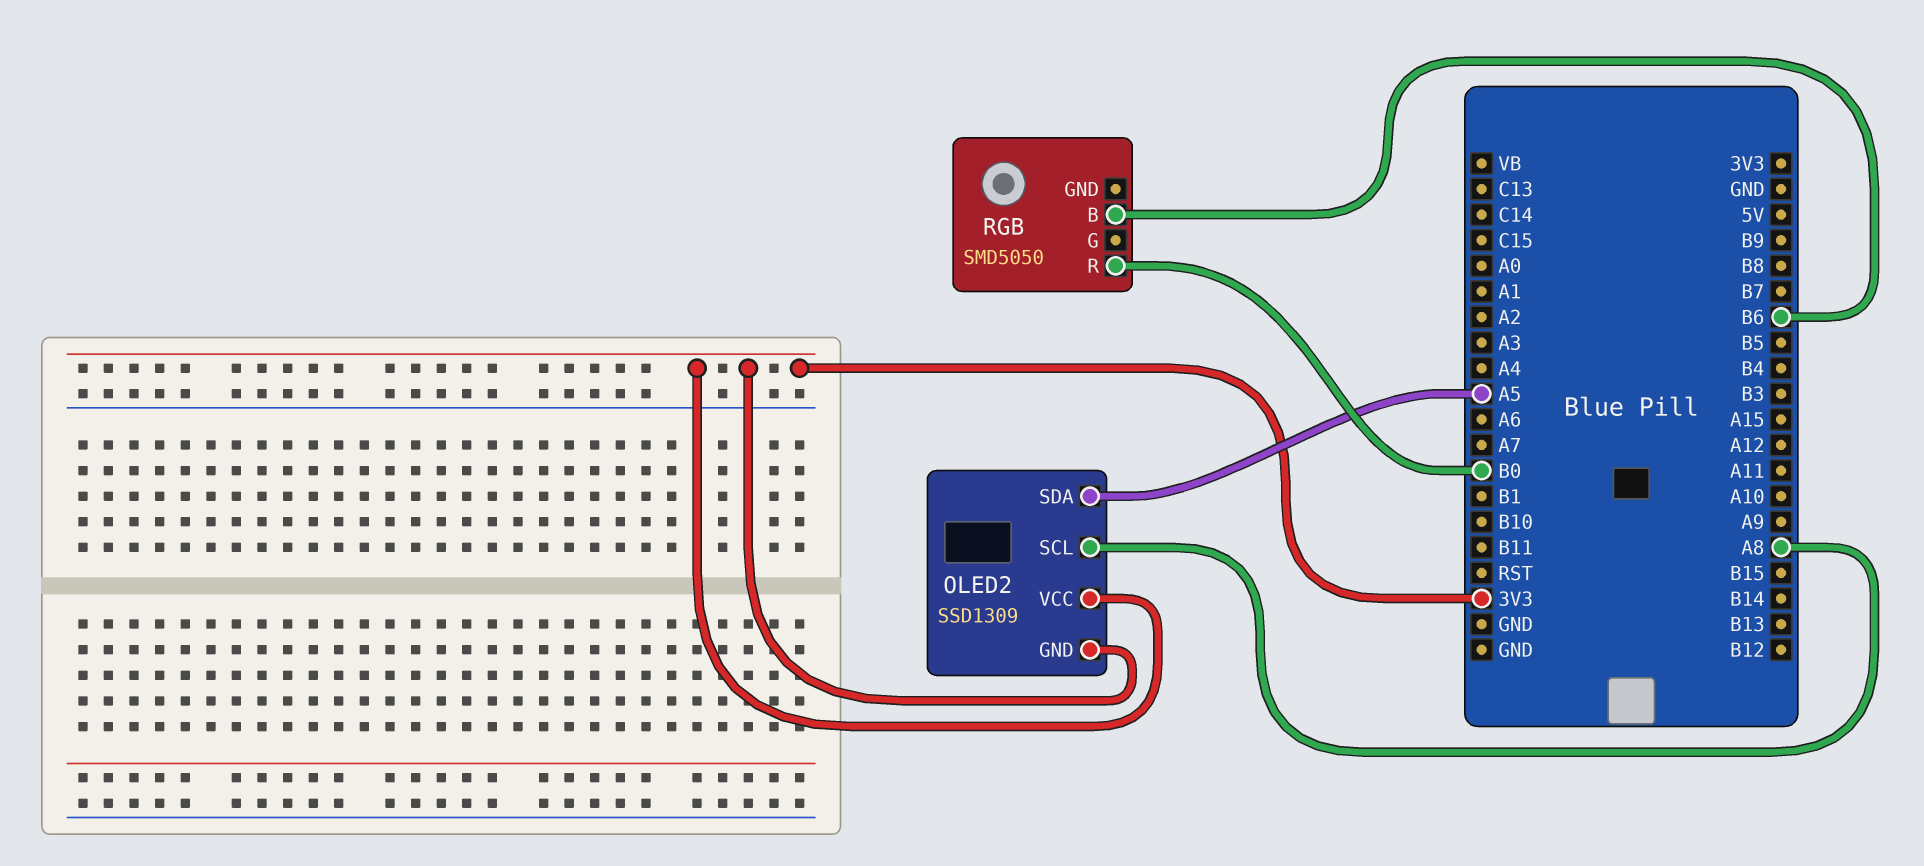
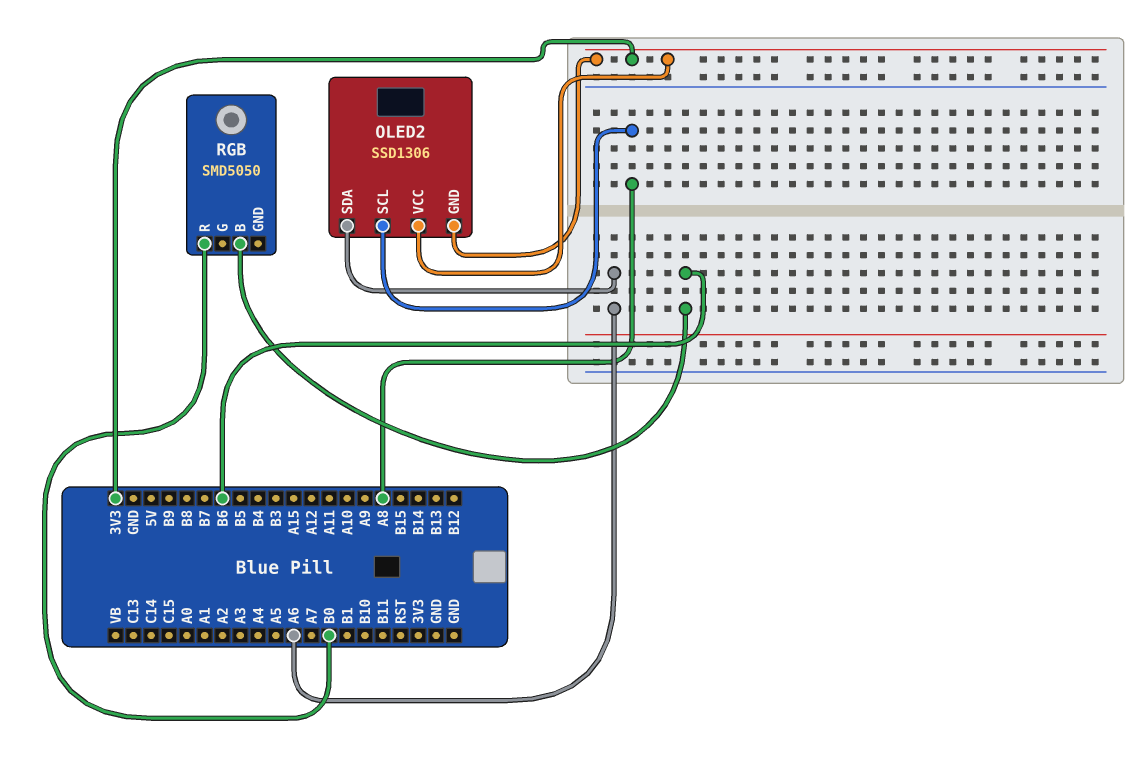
OLED2: SSD1309 -> SSD1306
OLED2 pin SDA: A5 -> A6

